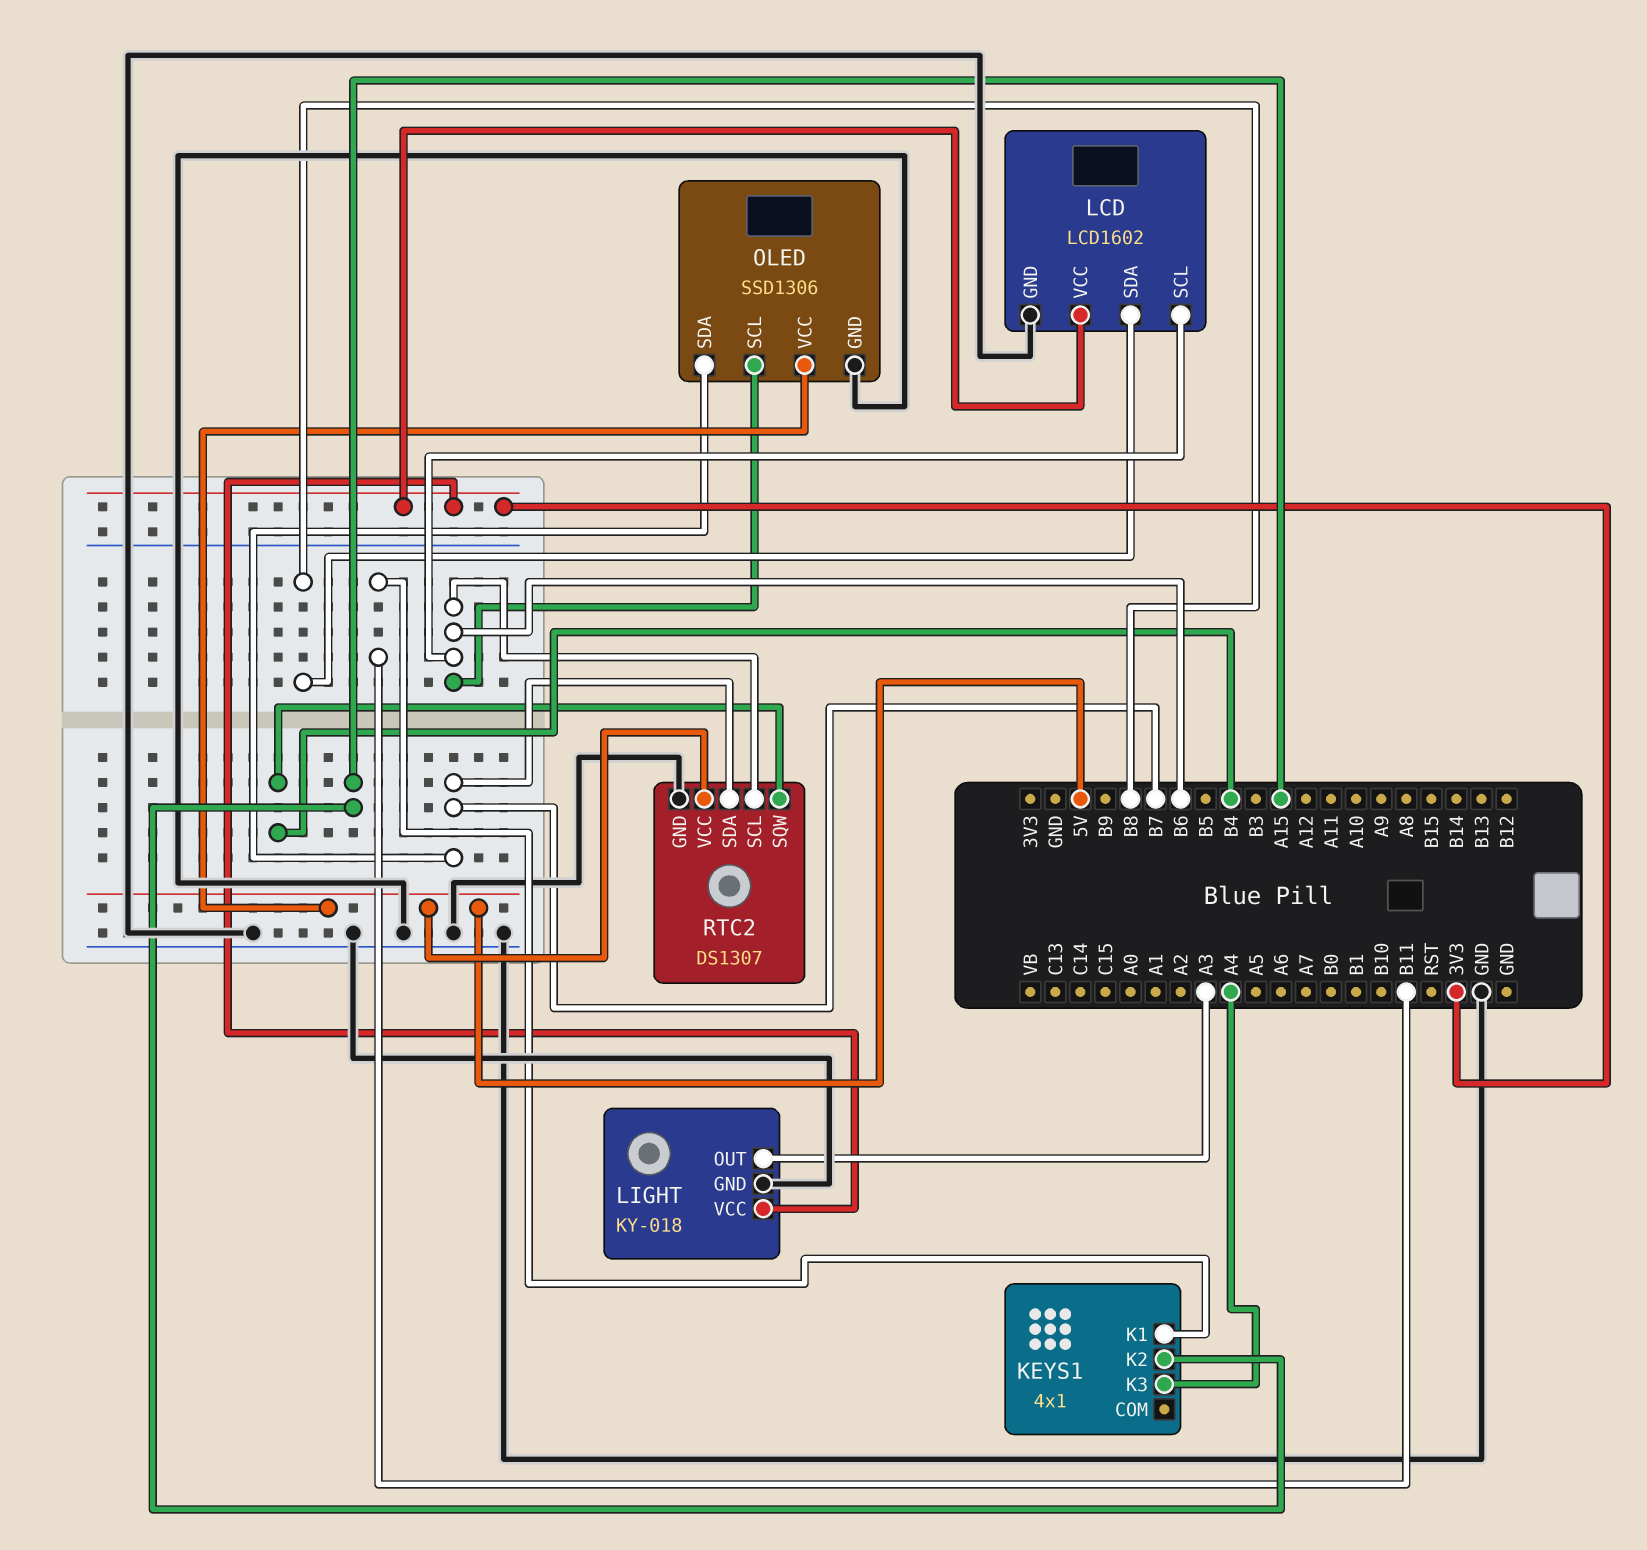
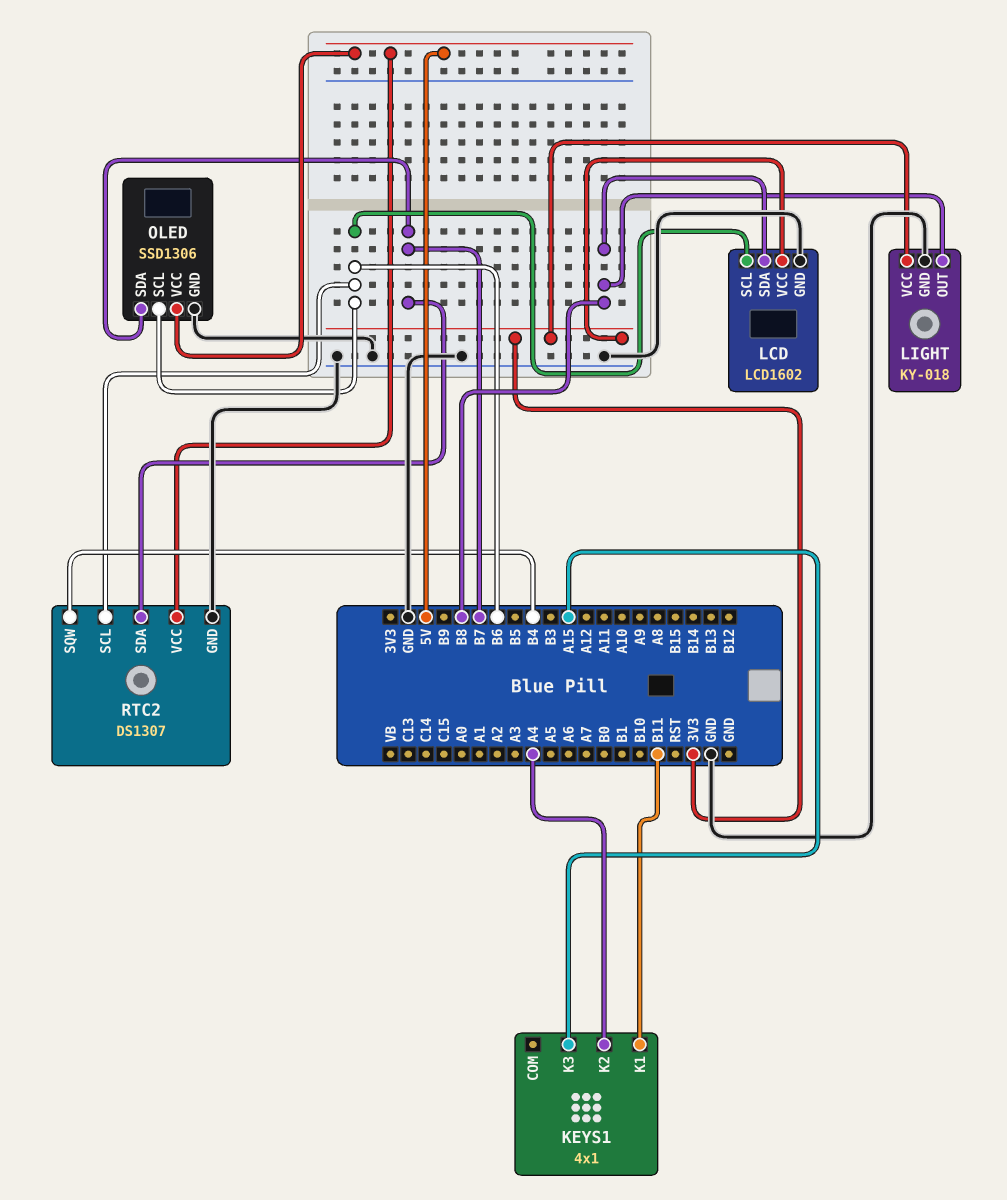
KEYS1 pin K2: A15 -> A4
KEYS1 pin K3: A4 -> A15
LIGHT pin OUT: A3 -> B8

